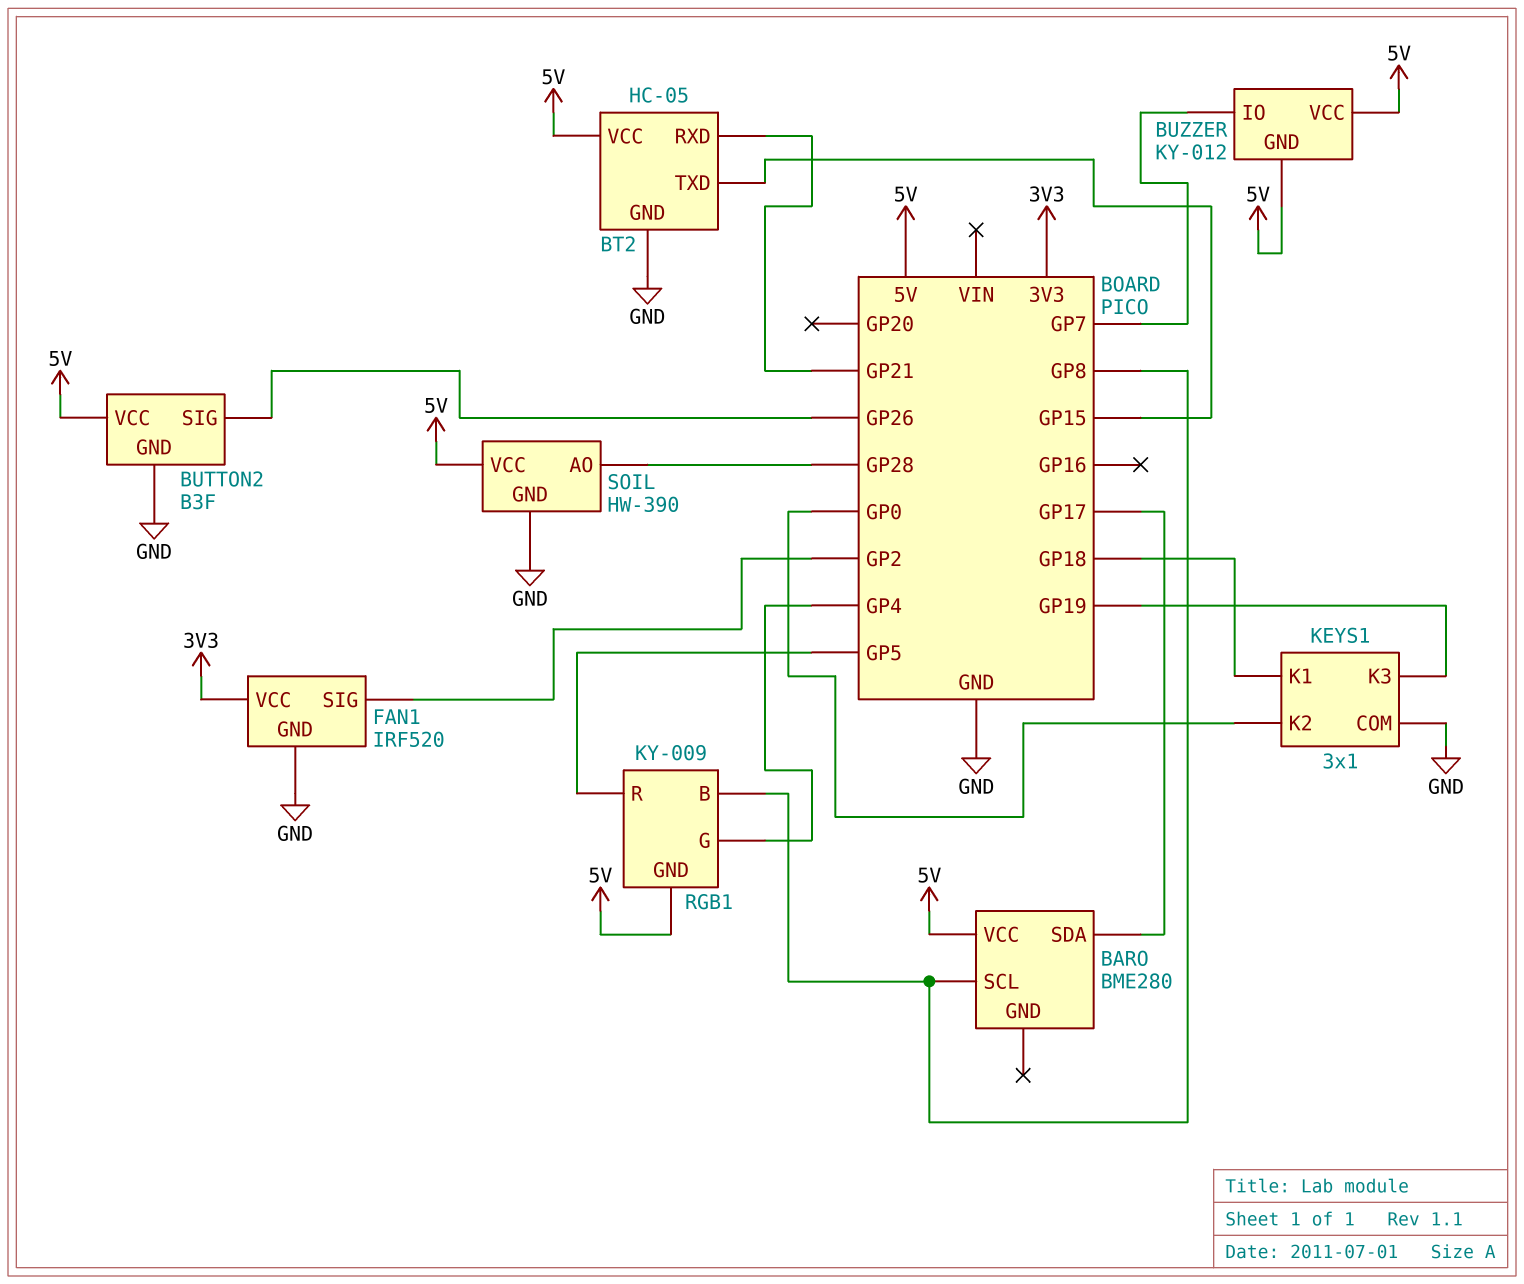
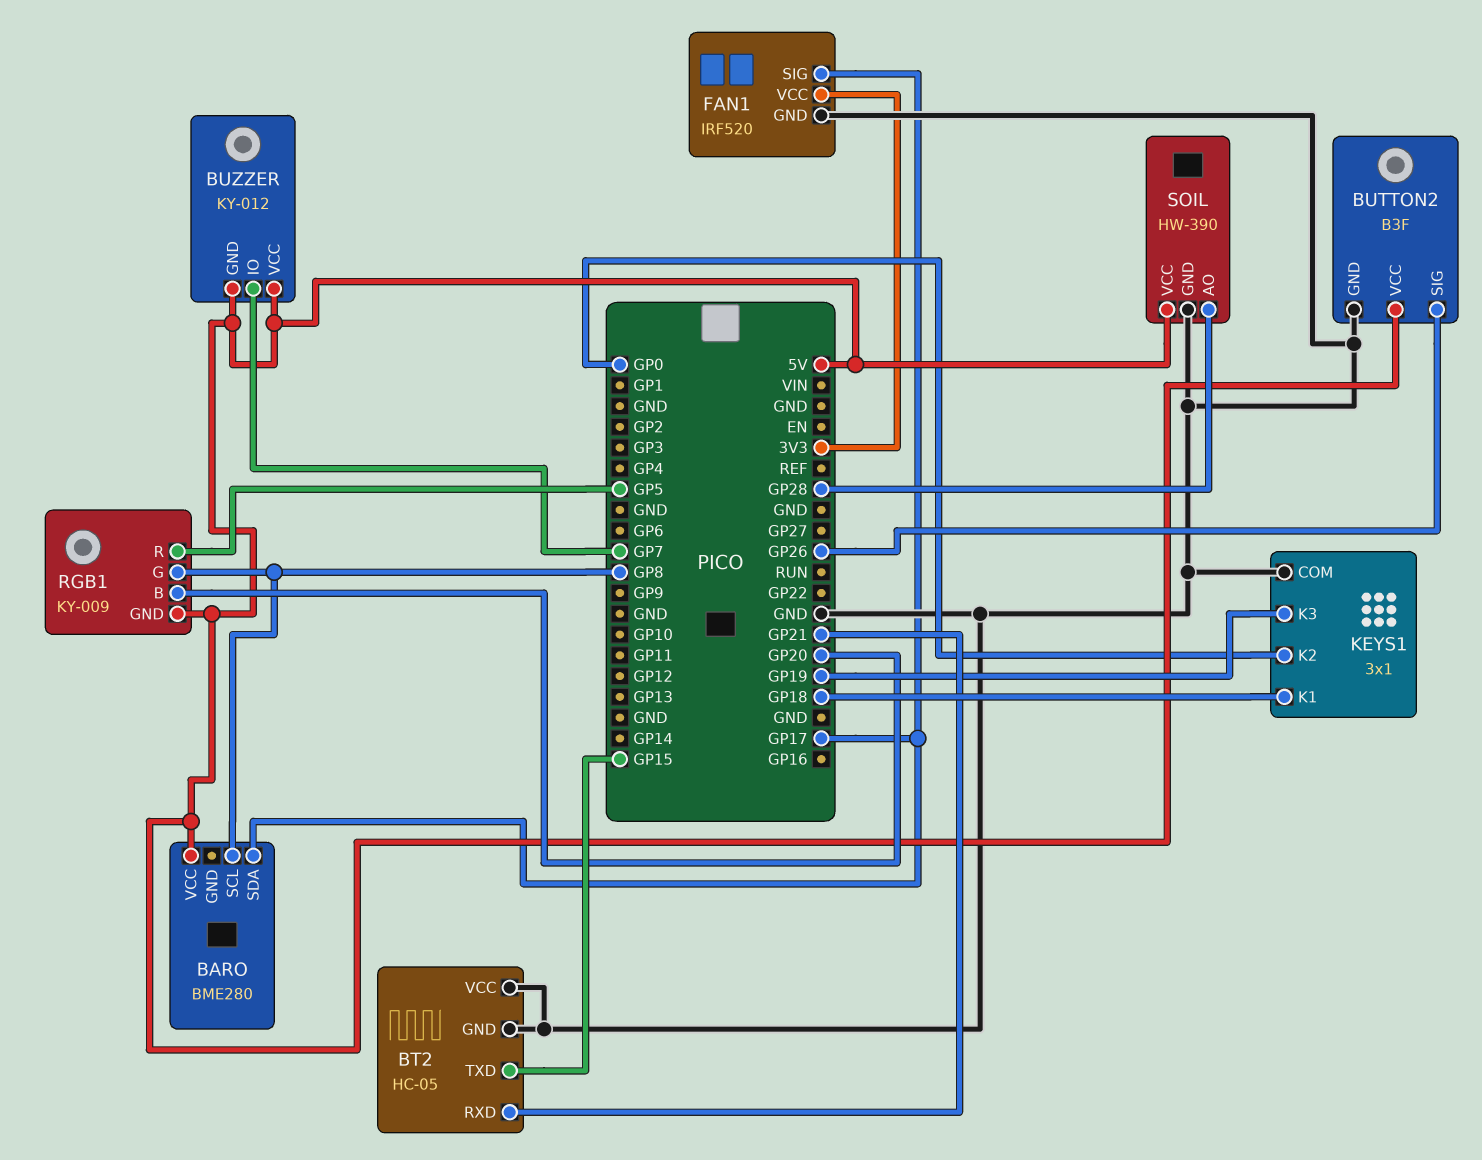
BT2 pin VCC: 5V -> GND
FAN1 pin SIG: GP2 -> GP17
RGB1 pin B: GP8 -> GP20
RGB1 pin G: GP4 -> GP8

